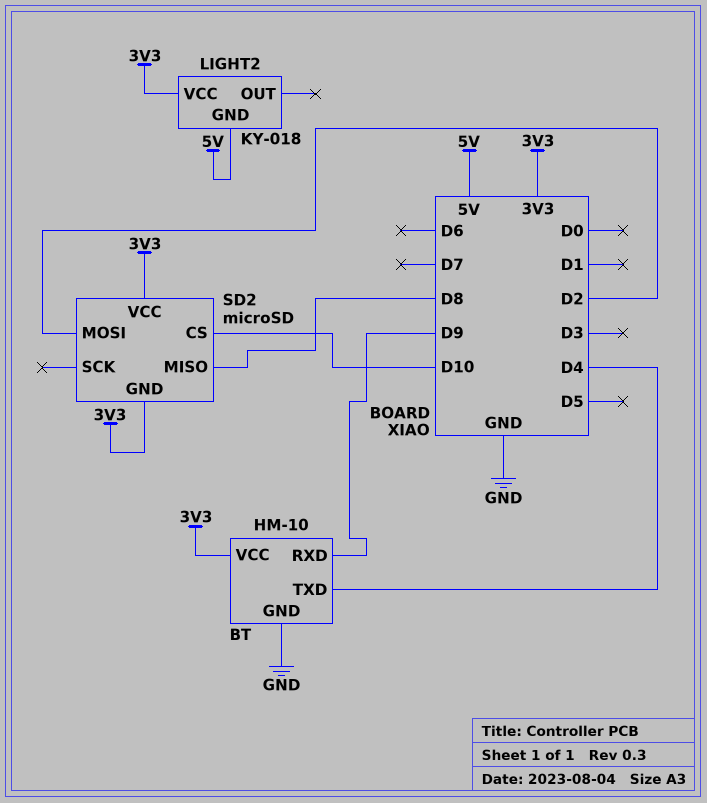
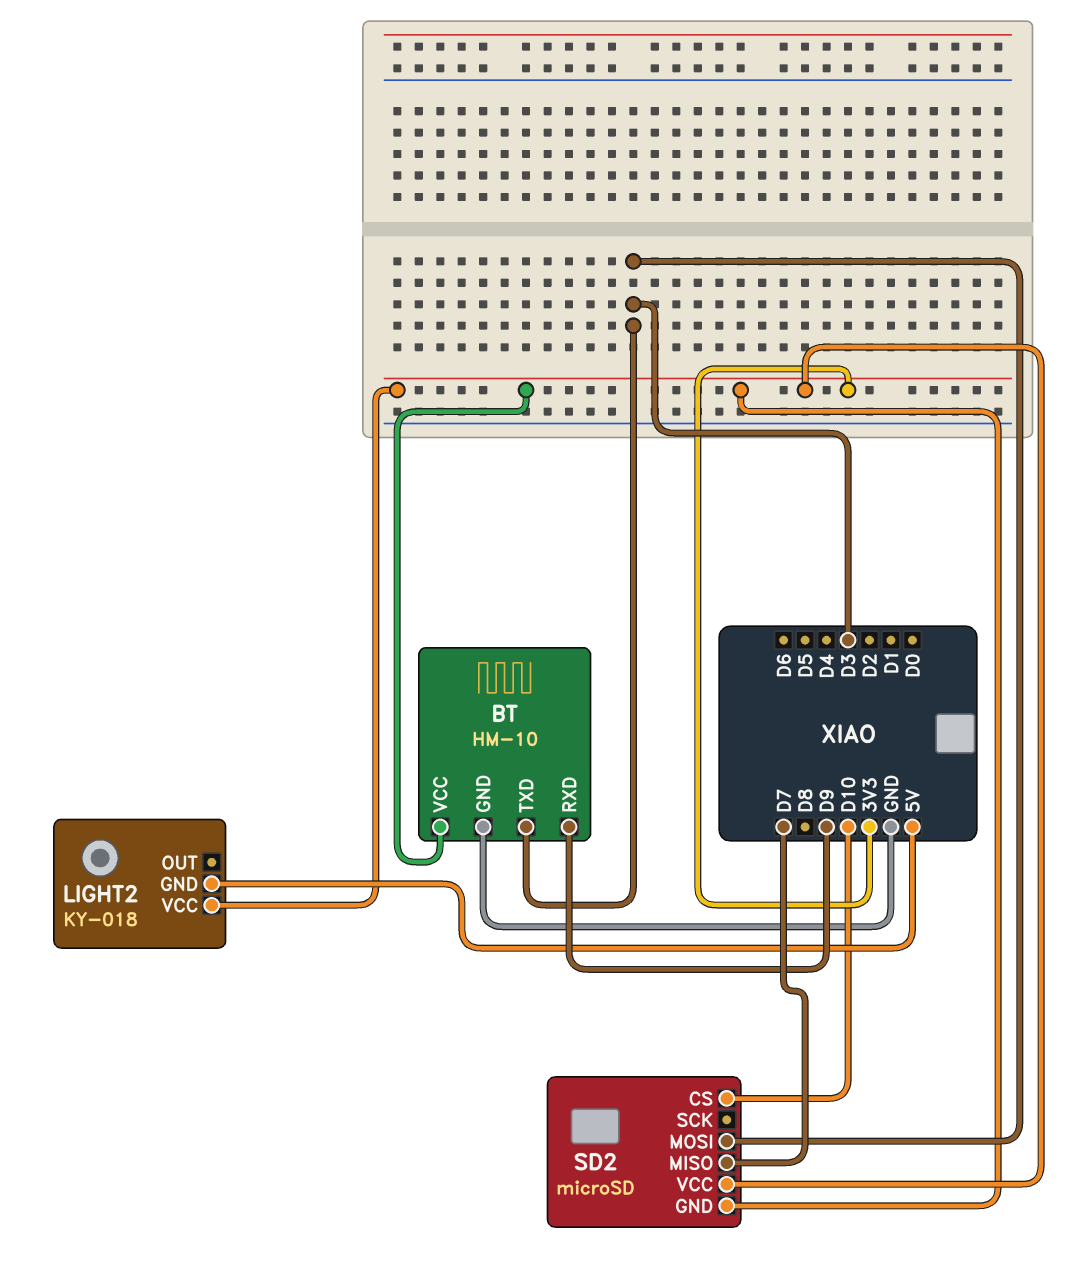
BT pin TXD: D4 -> D3
SD2 pin MISO: D8 -> D7
SD2 pin MOSI: D2 -> D3

